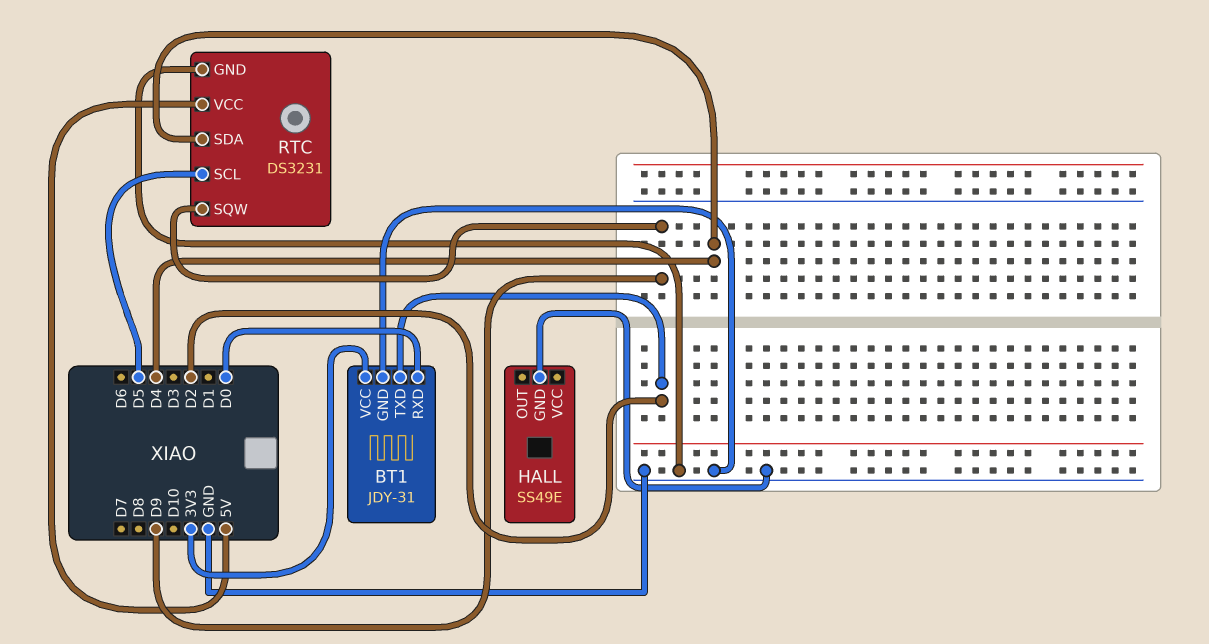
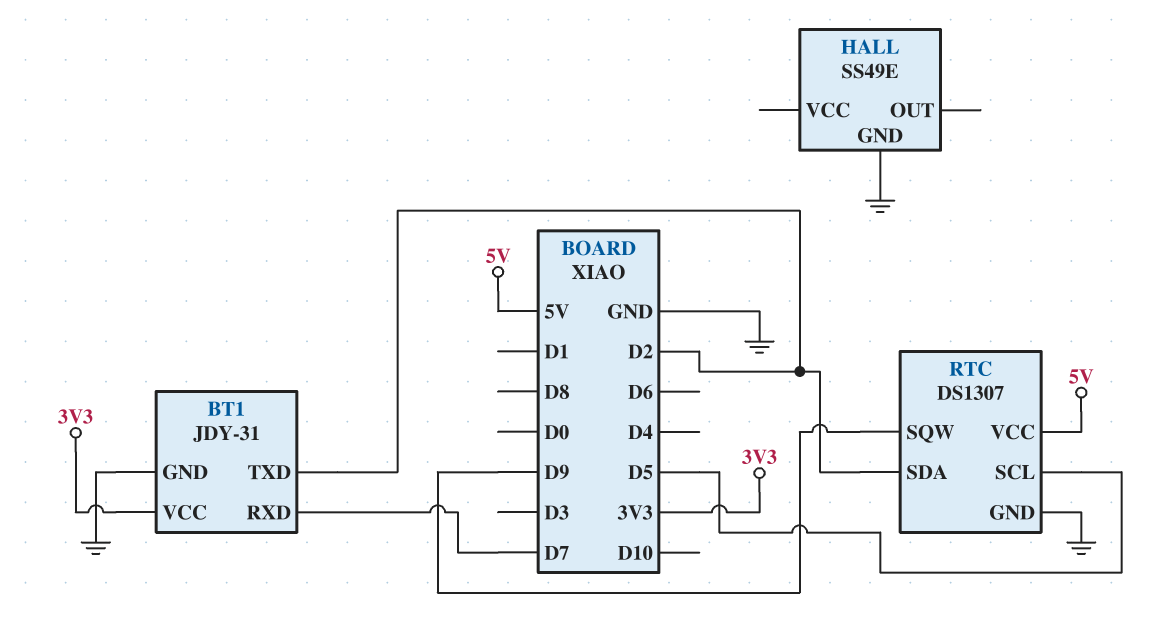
BT1 pin RXD: D0 -> D7
RTC: DS3231 -> DS1307
RTC pin SDA: D4 -> D2

